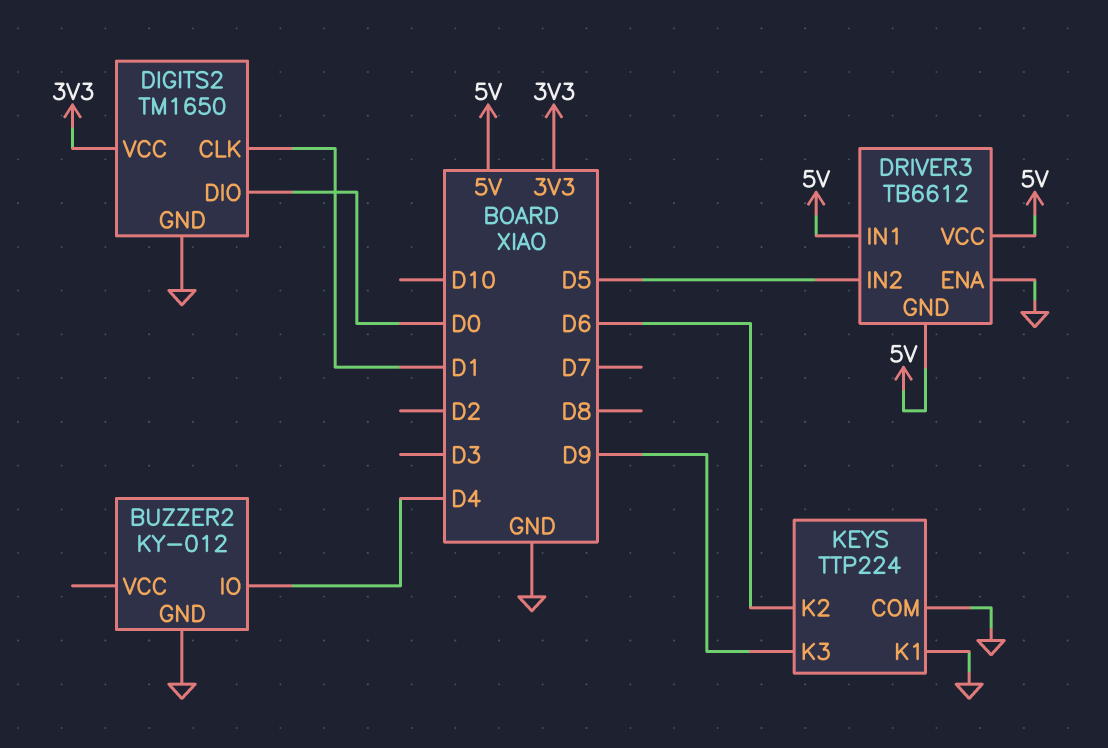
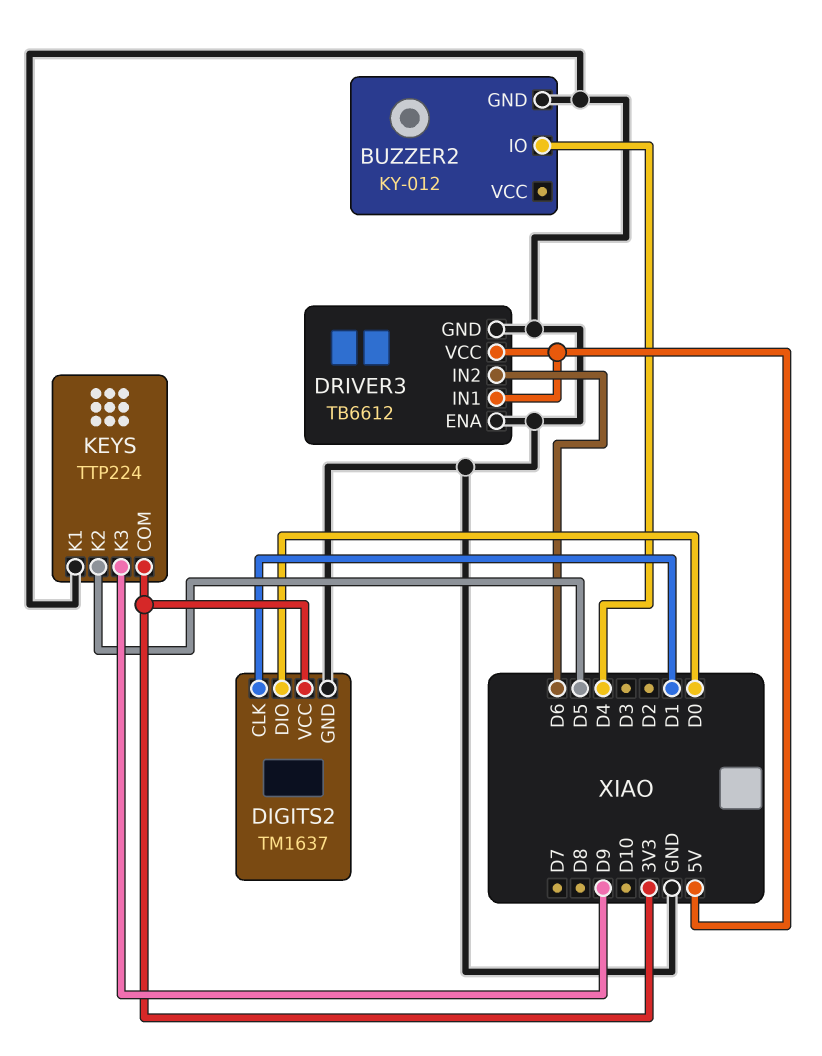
DIGITS2: TM1650 -> TM1637
DRIVER3 pin GND: 5V -> GND
DRIVER3 pin IN2: D5 -> D6
KEYS pin COM: GND -> 3V3
KEYS pin K2: D6 -> D5

